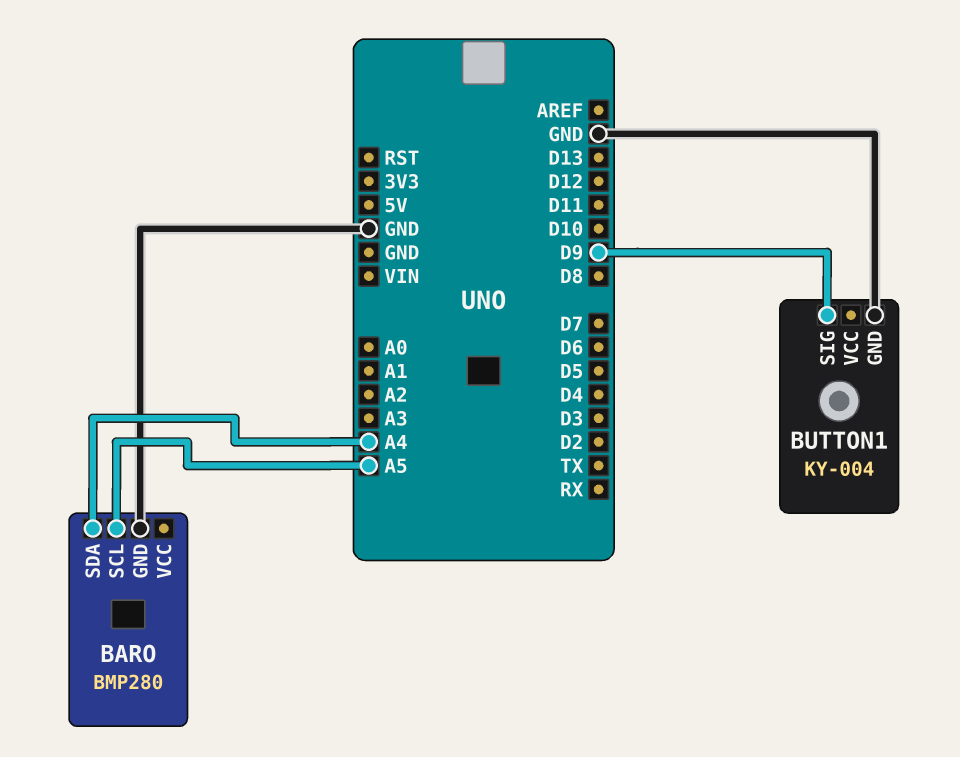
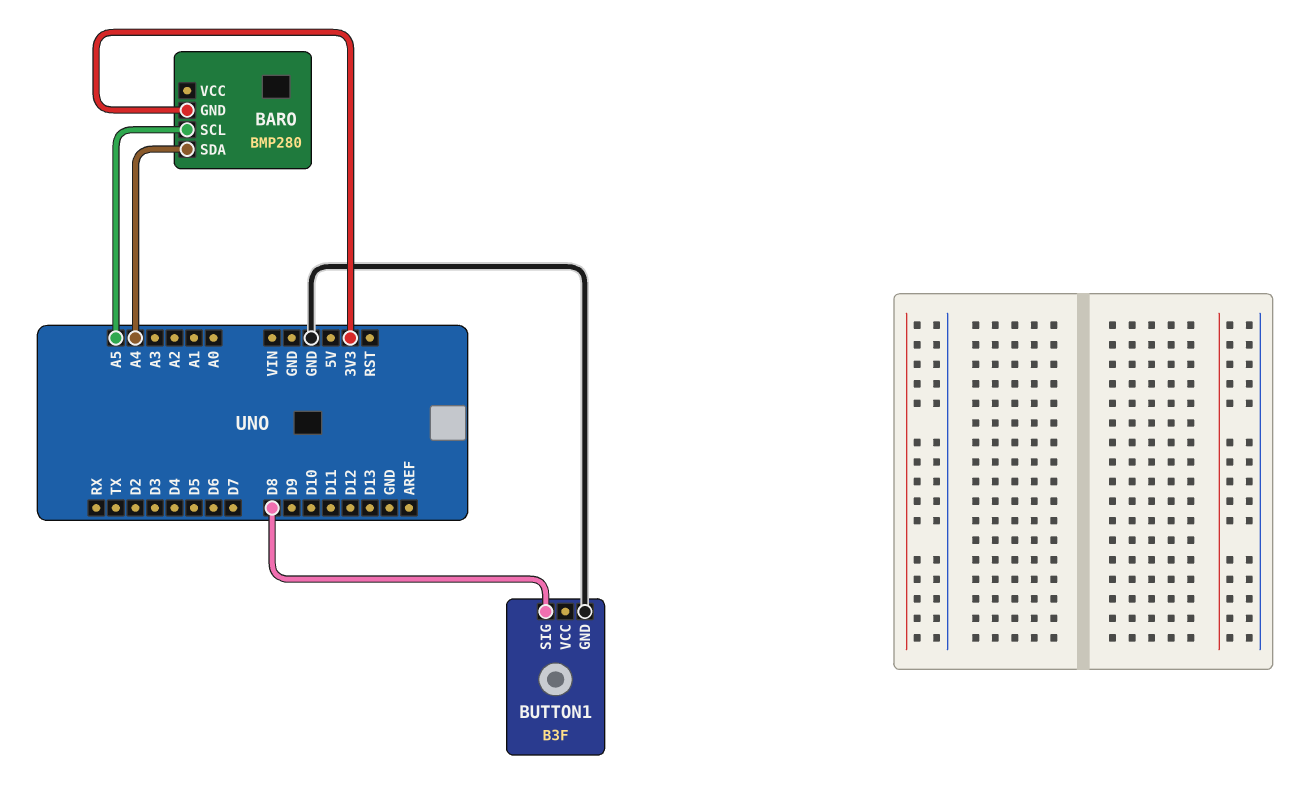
BARO pin GND: GND -> 3V3
BUTTON1: KY-004 -> B3F
BUTTON1 pin SIG: D9 -> D8

